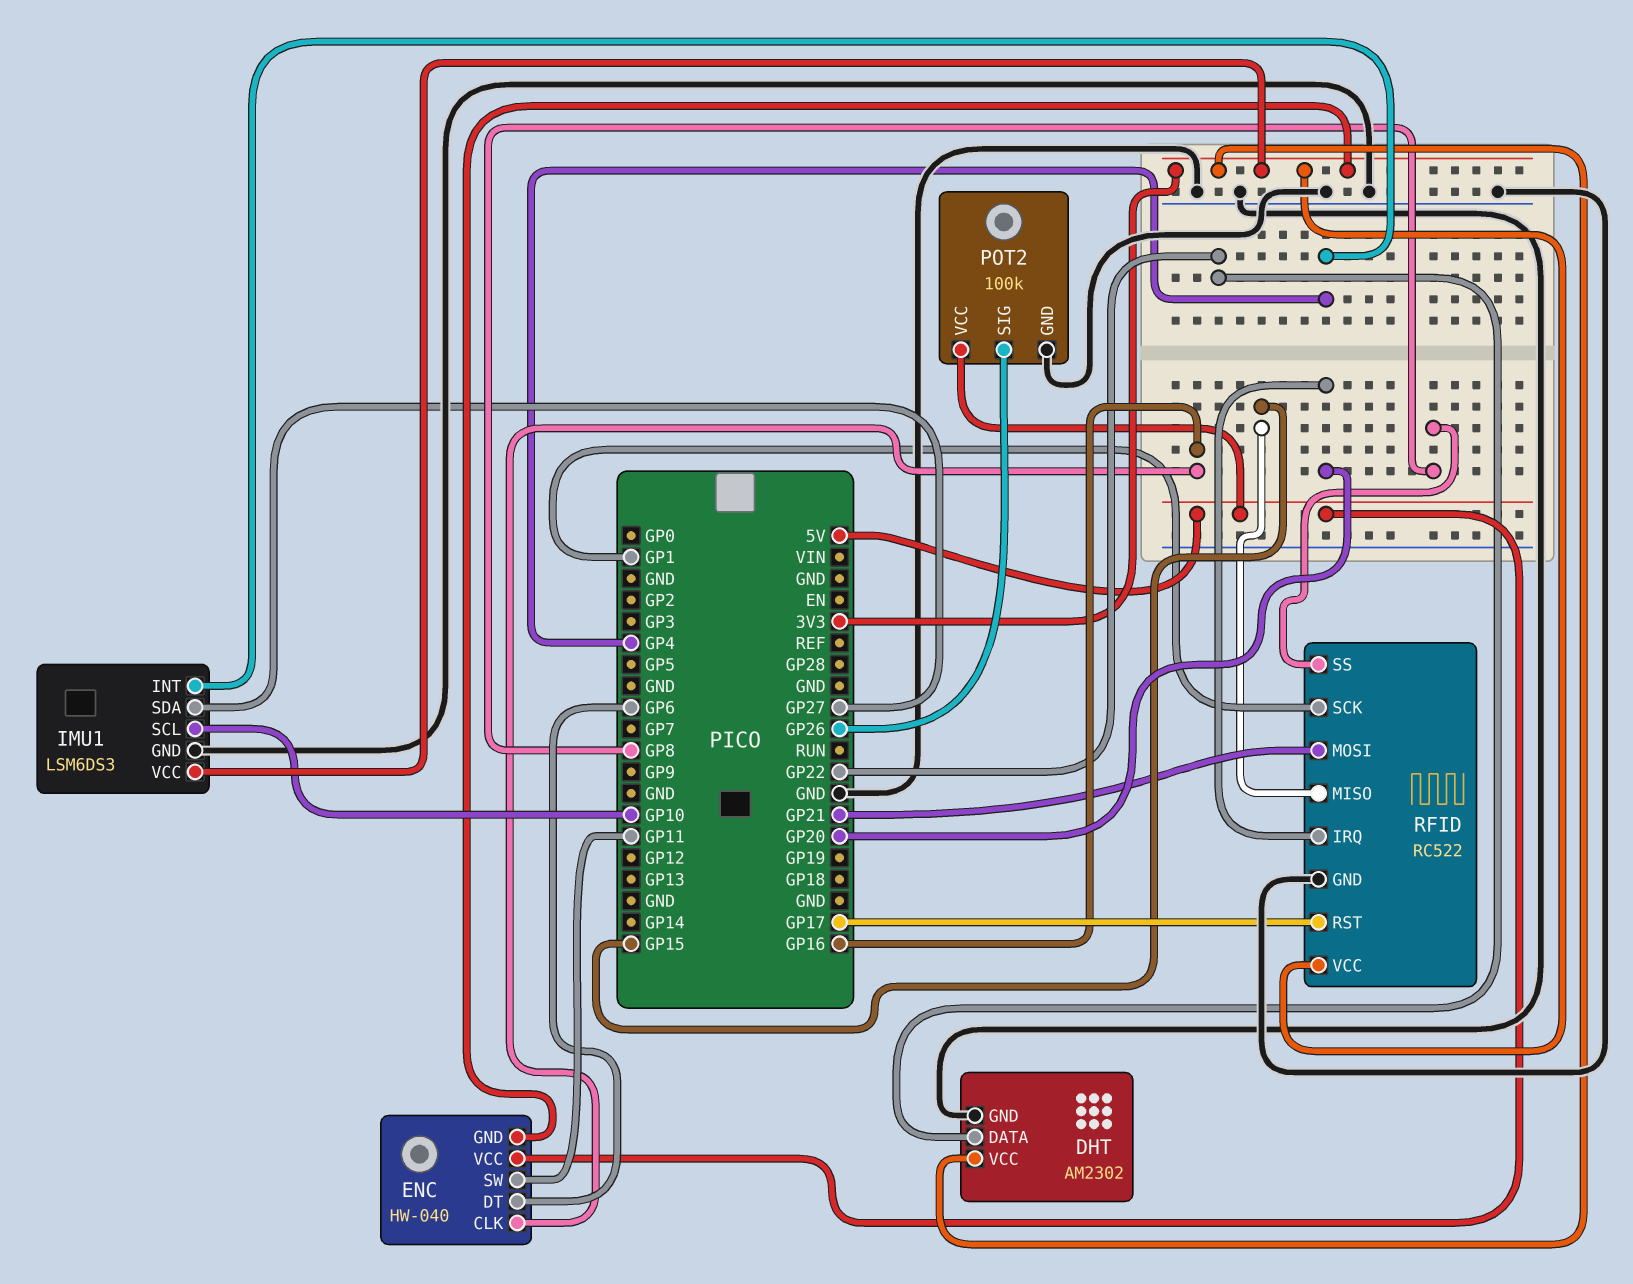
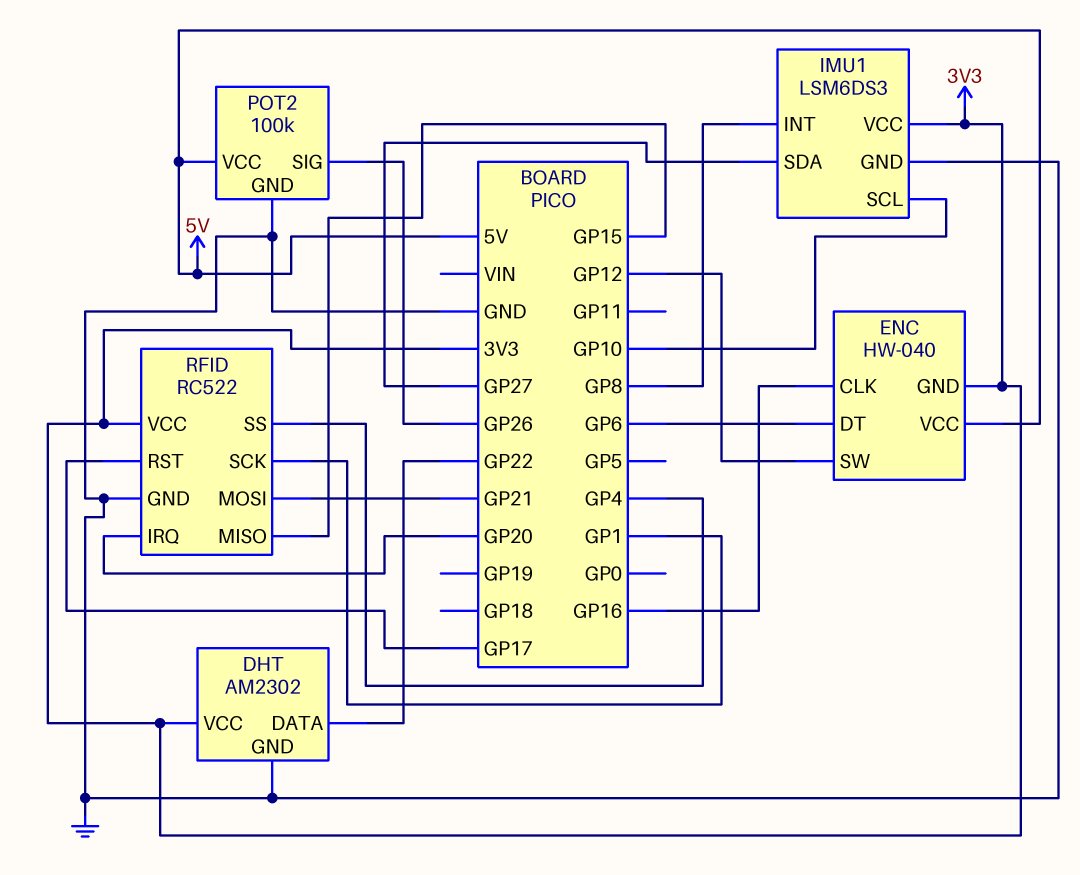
ENC pin SW: GP11 -> GP12
IMU1 pin INT: GP4 -> GP8
RFID pin SS: GP8 -> GP4

